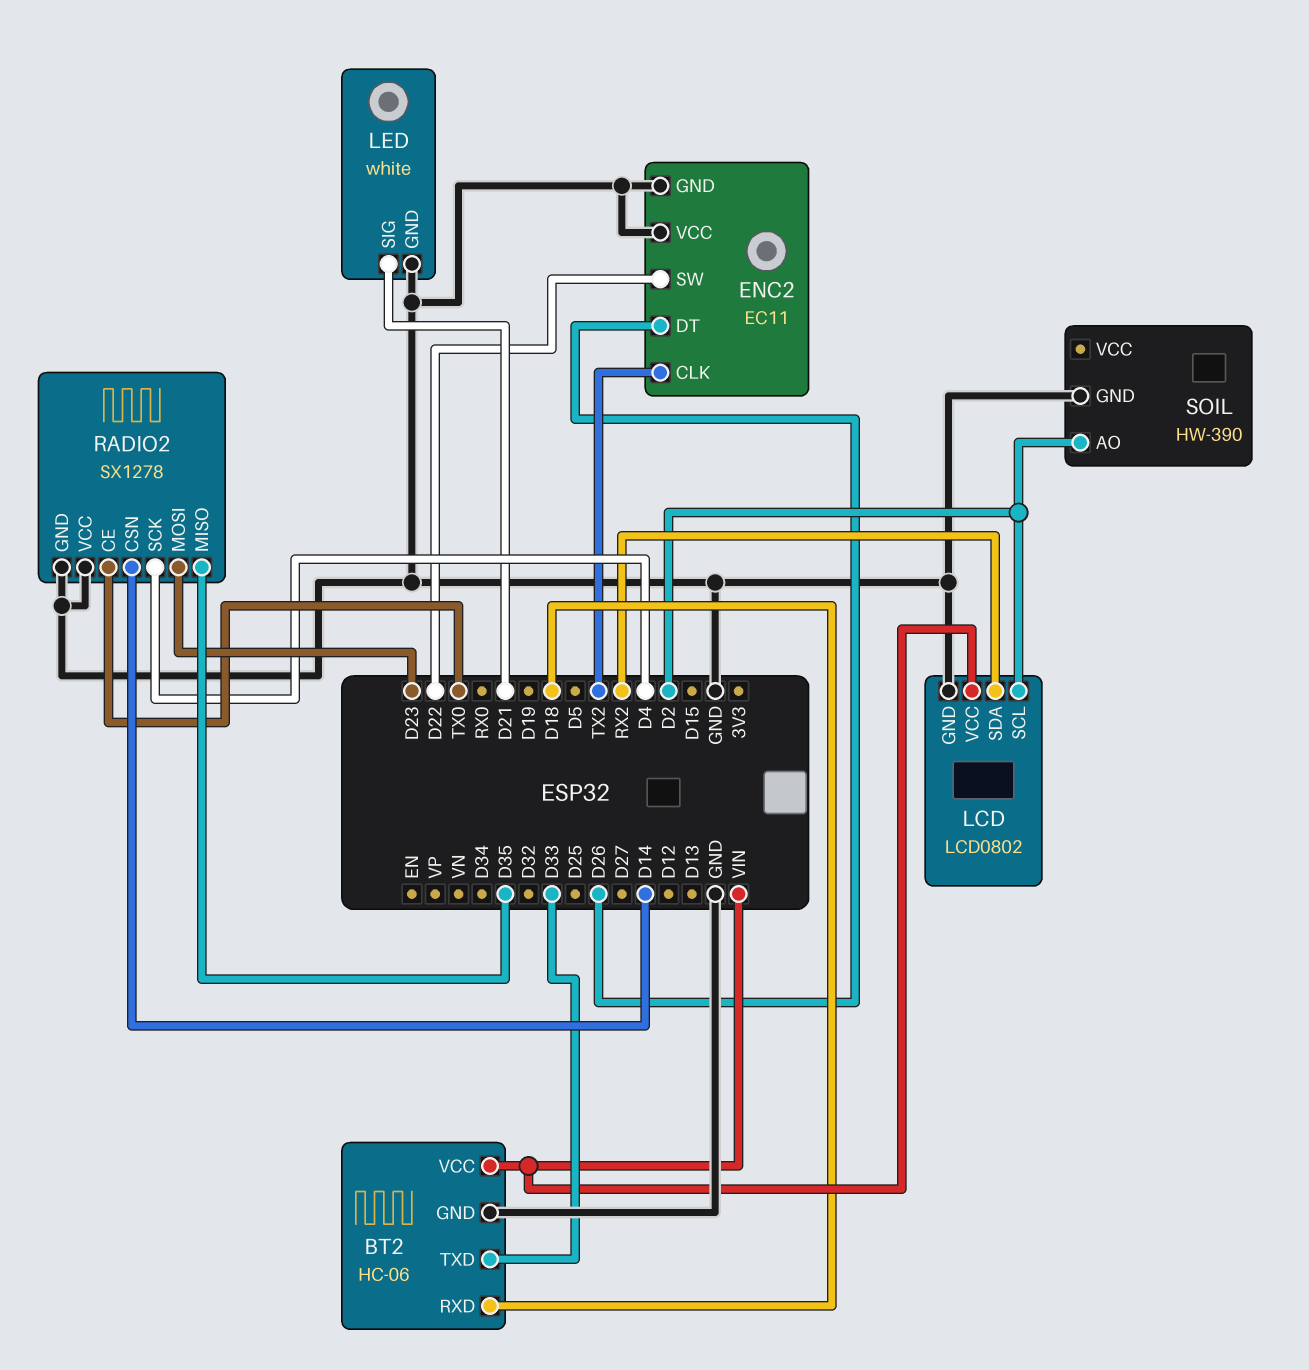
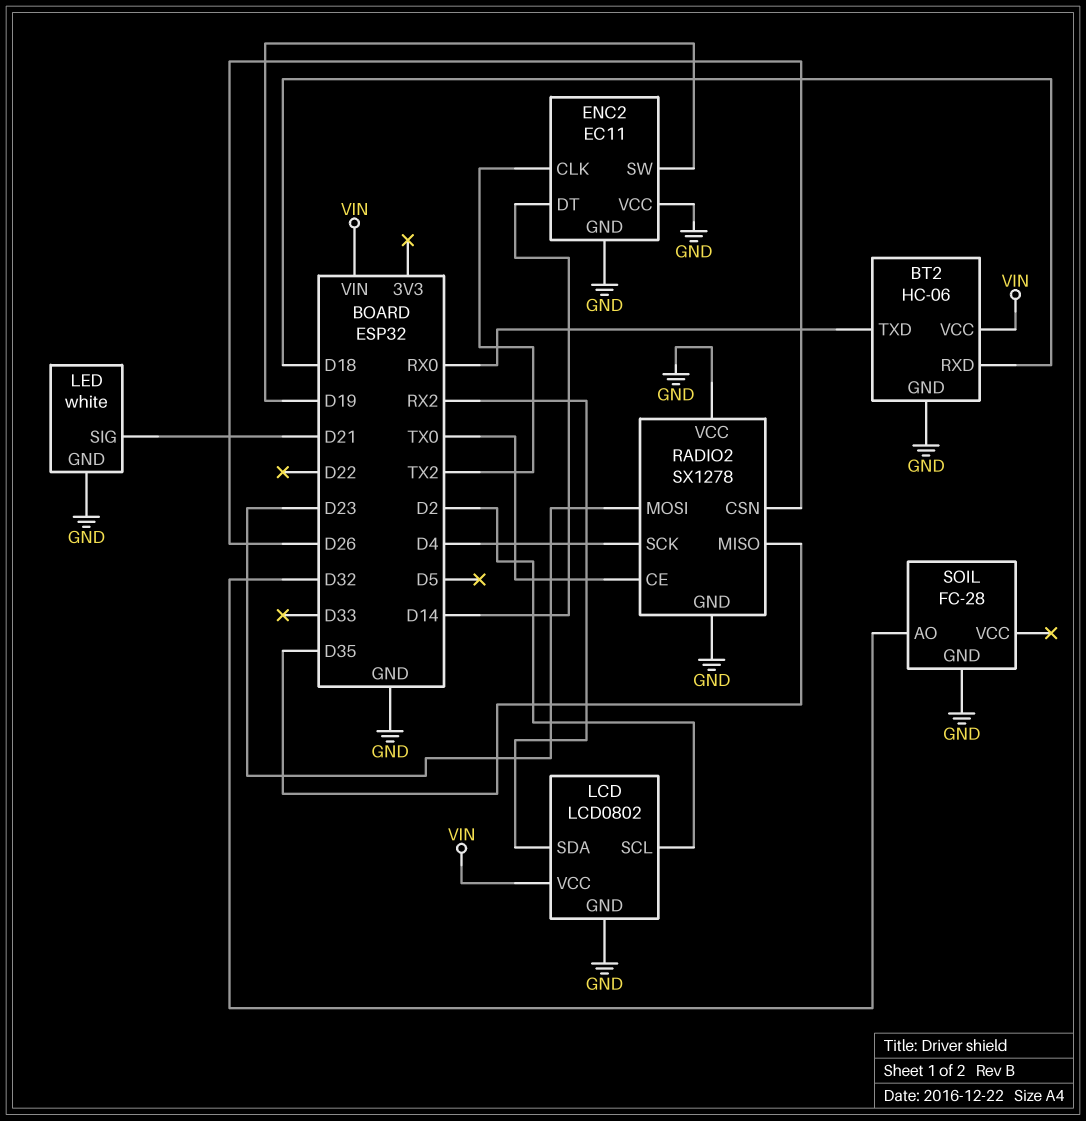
BT2 pin TXD: D33 -> RX0
ENC2 pin DT: D26 -> D14
ENC2 pin SW: D22 -> D19
RADIO2 pin CSN: D14 -> D26
SOIL: HW-390 -> FC-28
SOIL pin AO: D2 -> D32

